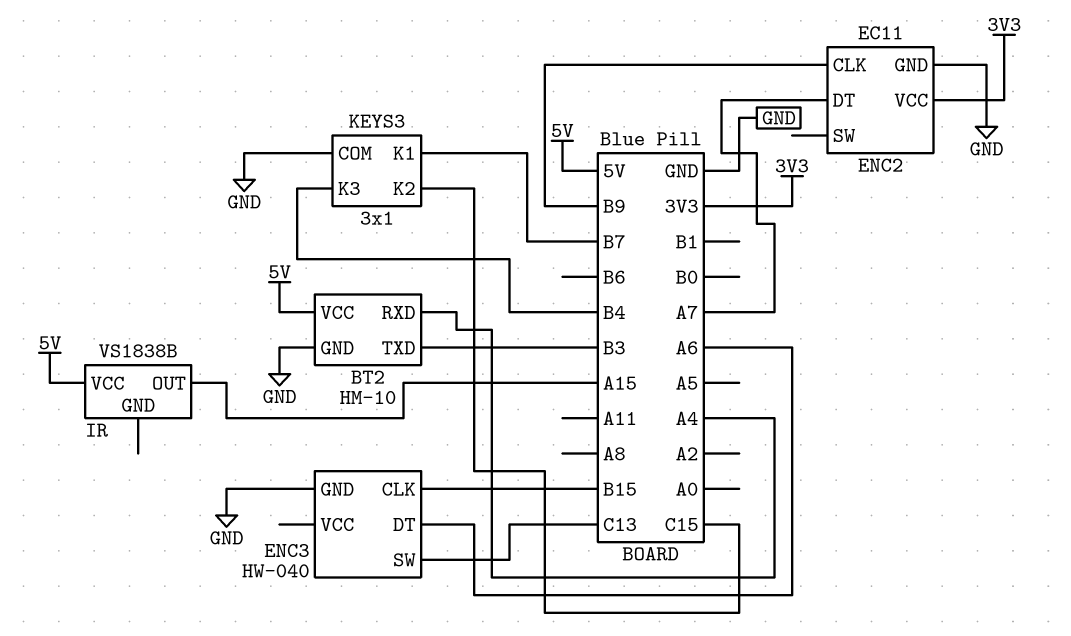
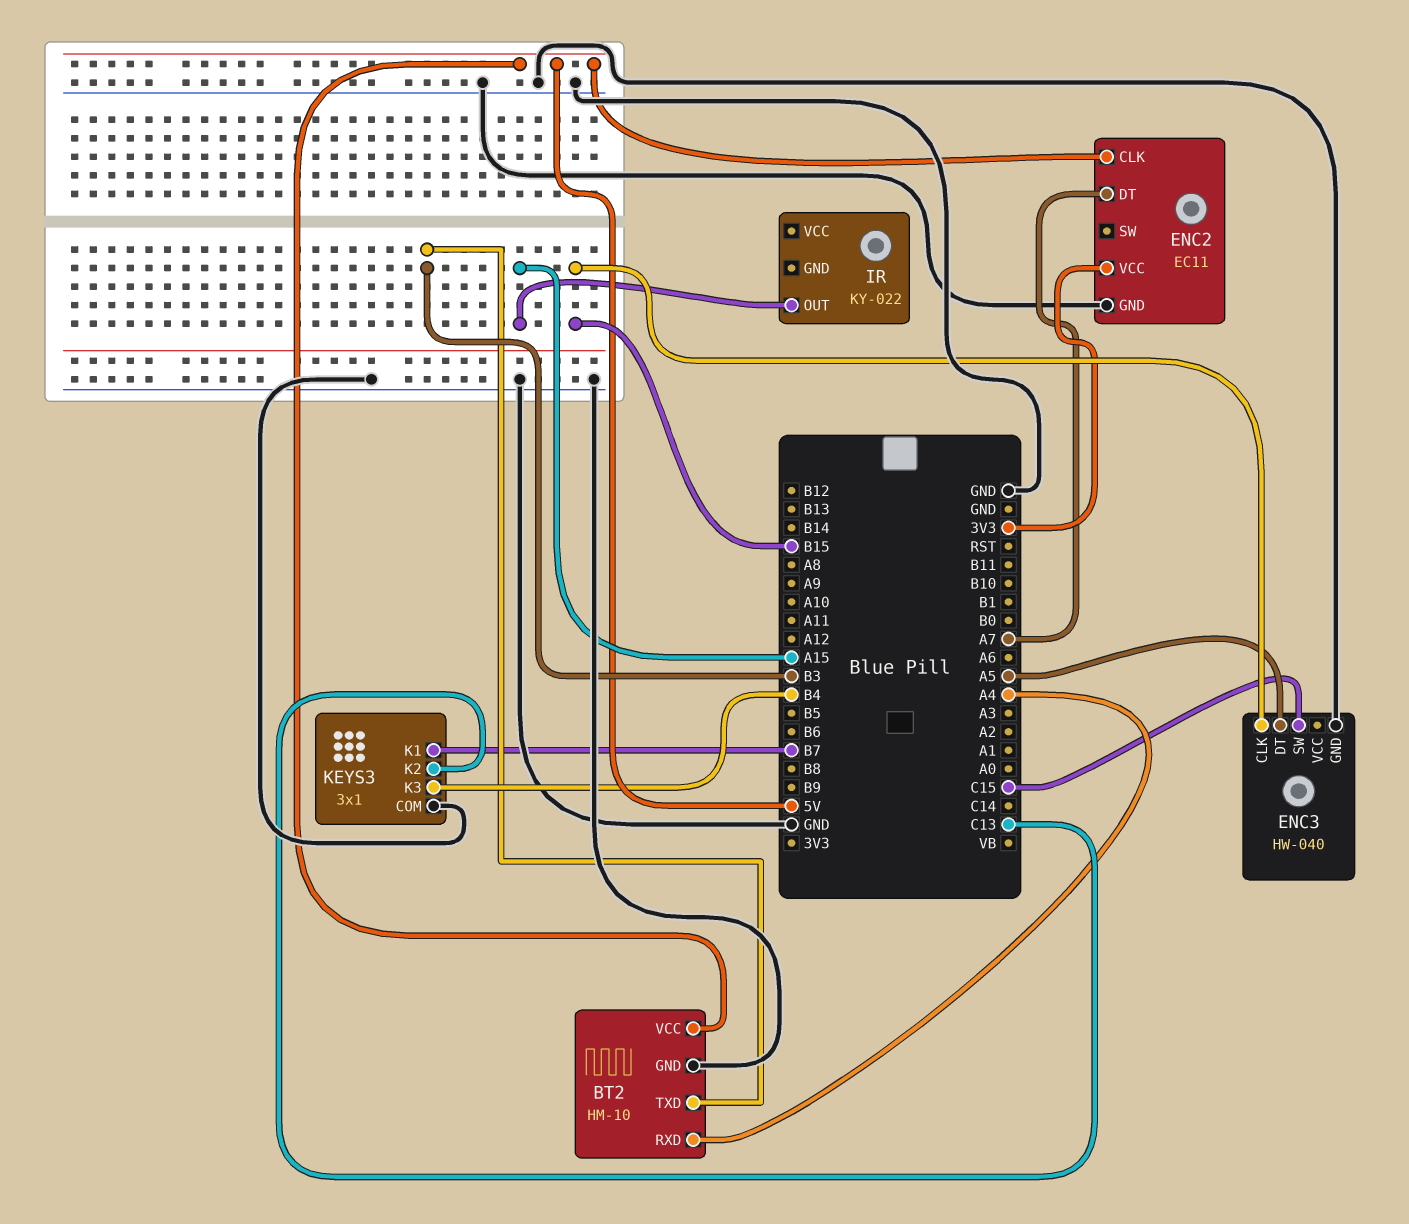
ENC2 pin CLK: B9 -> 5V
ENC3 pin DT: A6 -> A5
ENC3 pin SW: C13 -> C15
IR: VS1838B -> KY-022
IR pin VCC: 5V -> none
KEYS3 pin K2: C15 -> C13

